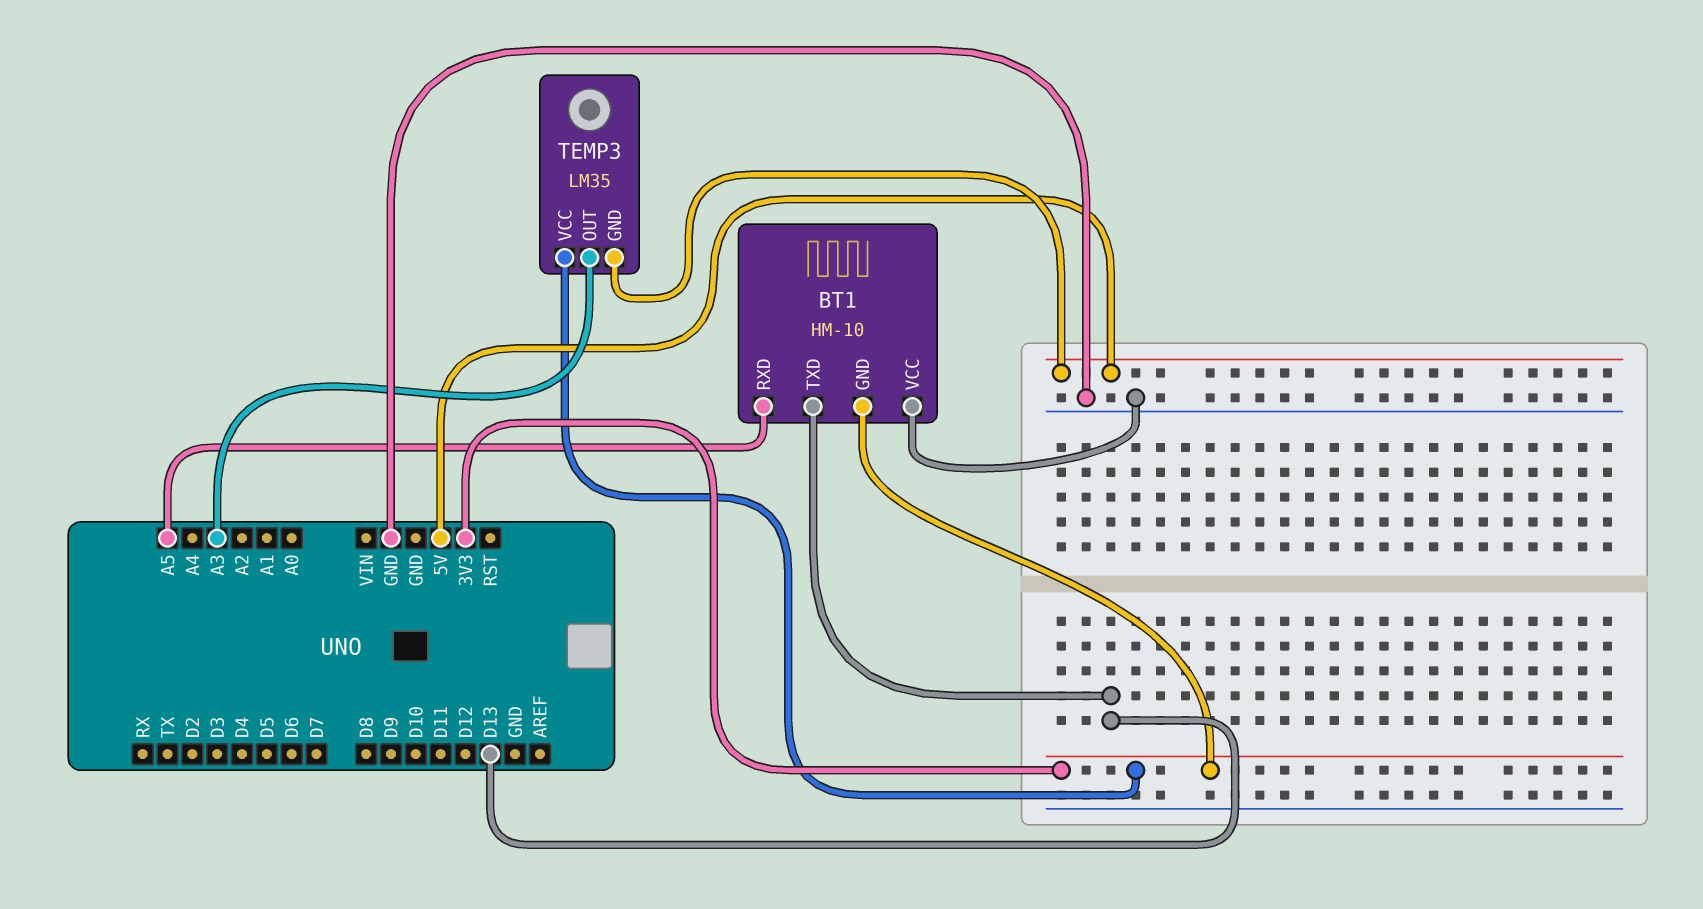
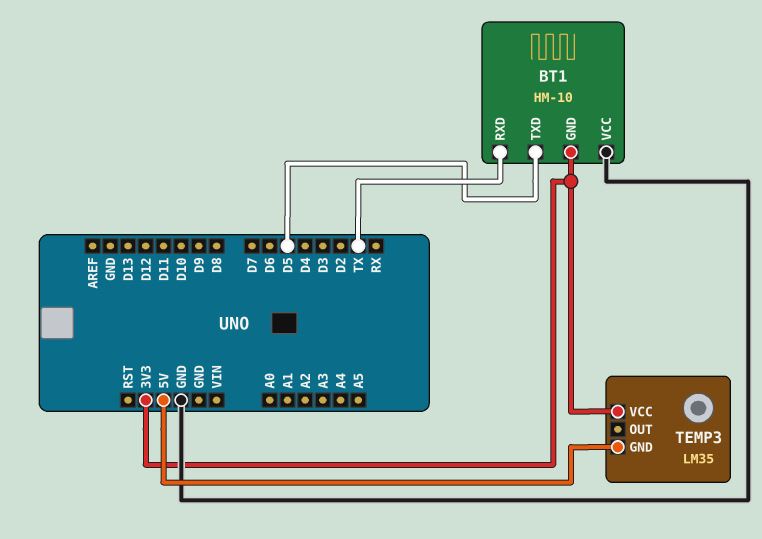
BT1 pin RXD: A5 -> TX
BT1 pin TXD: D13 -> D5
TEMP3 pin OUT: A3 -> none

